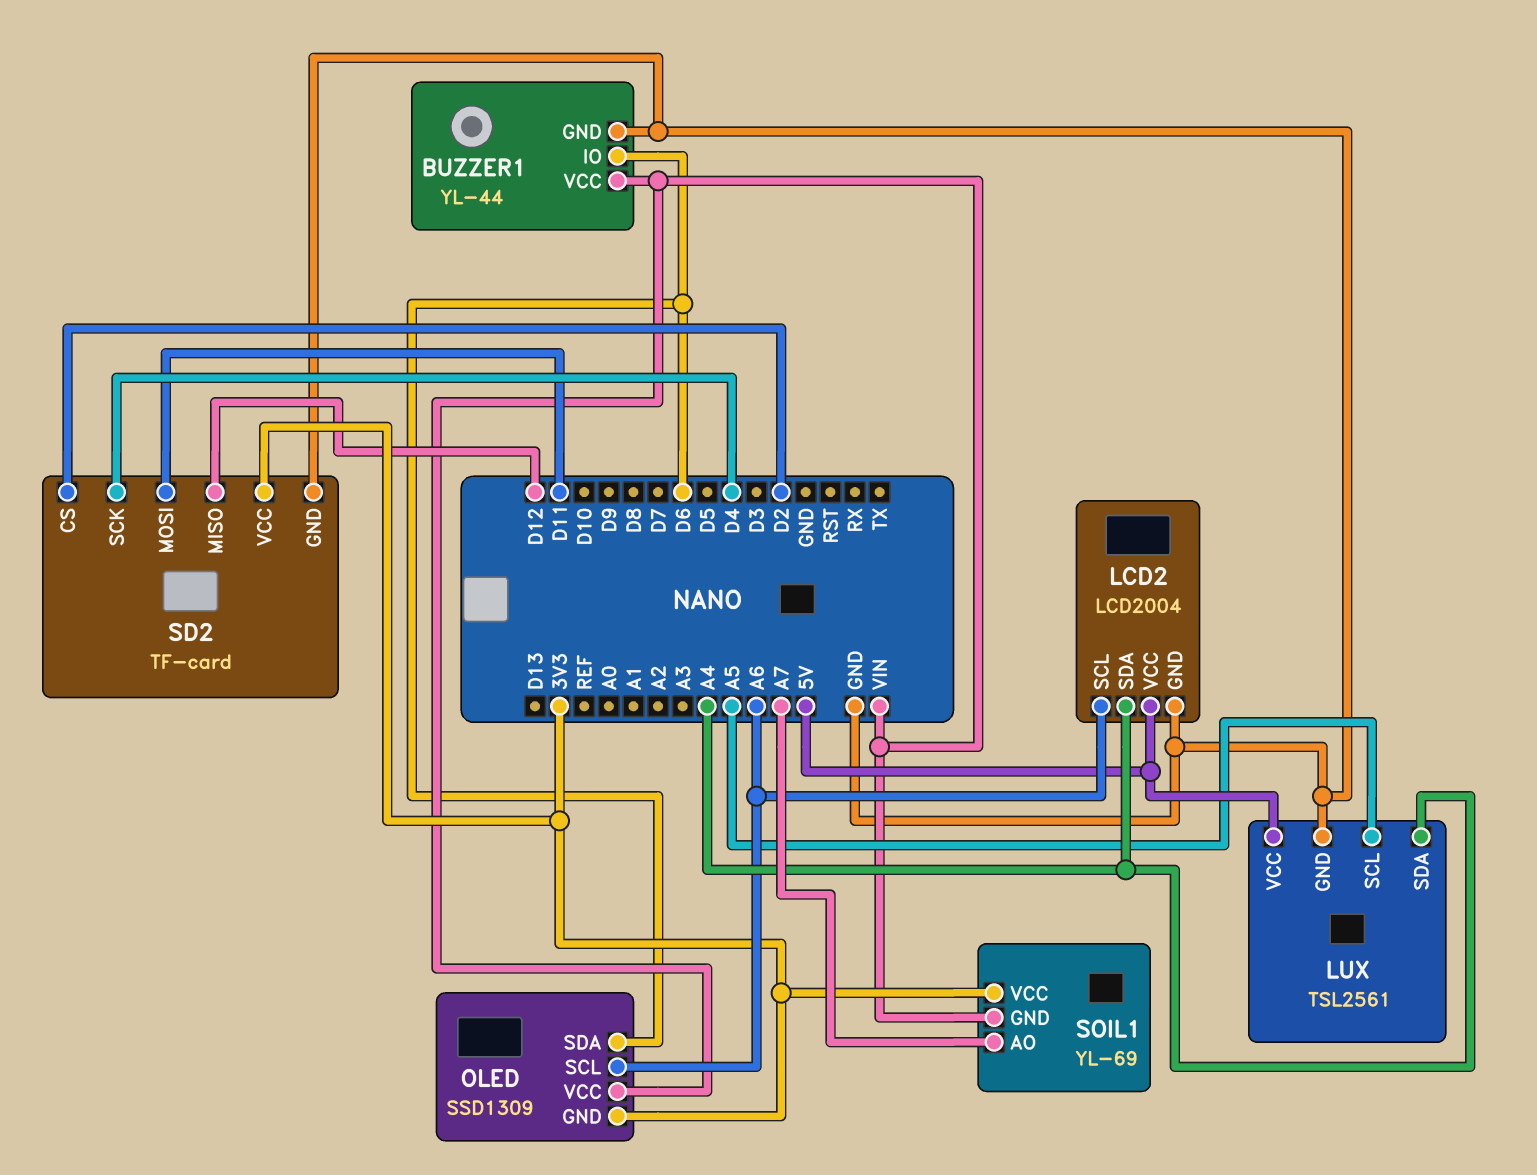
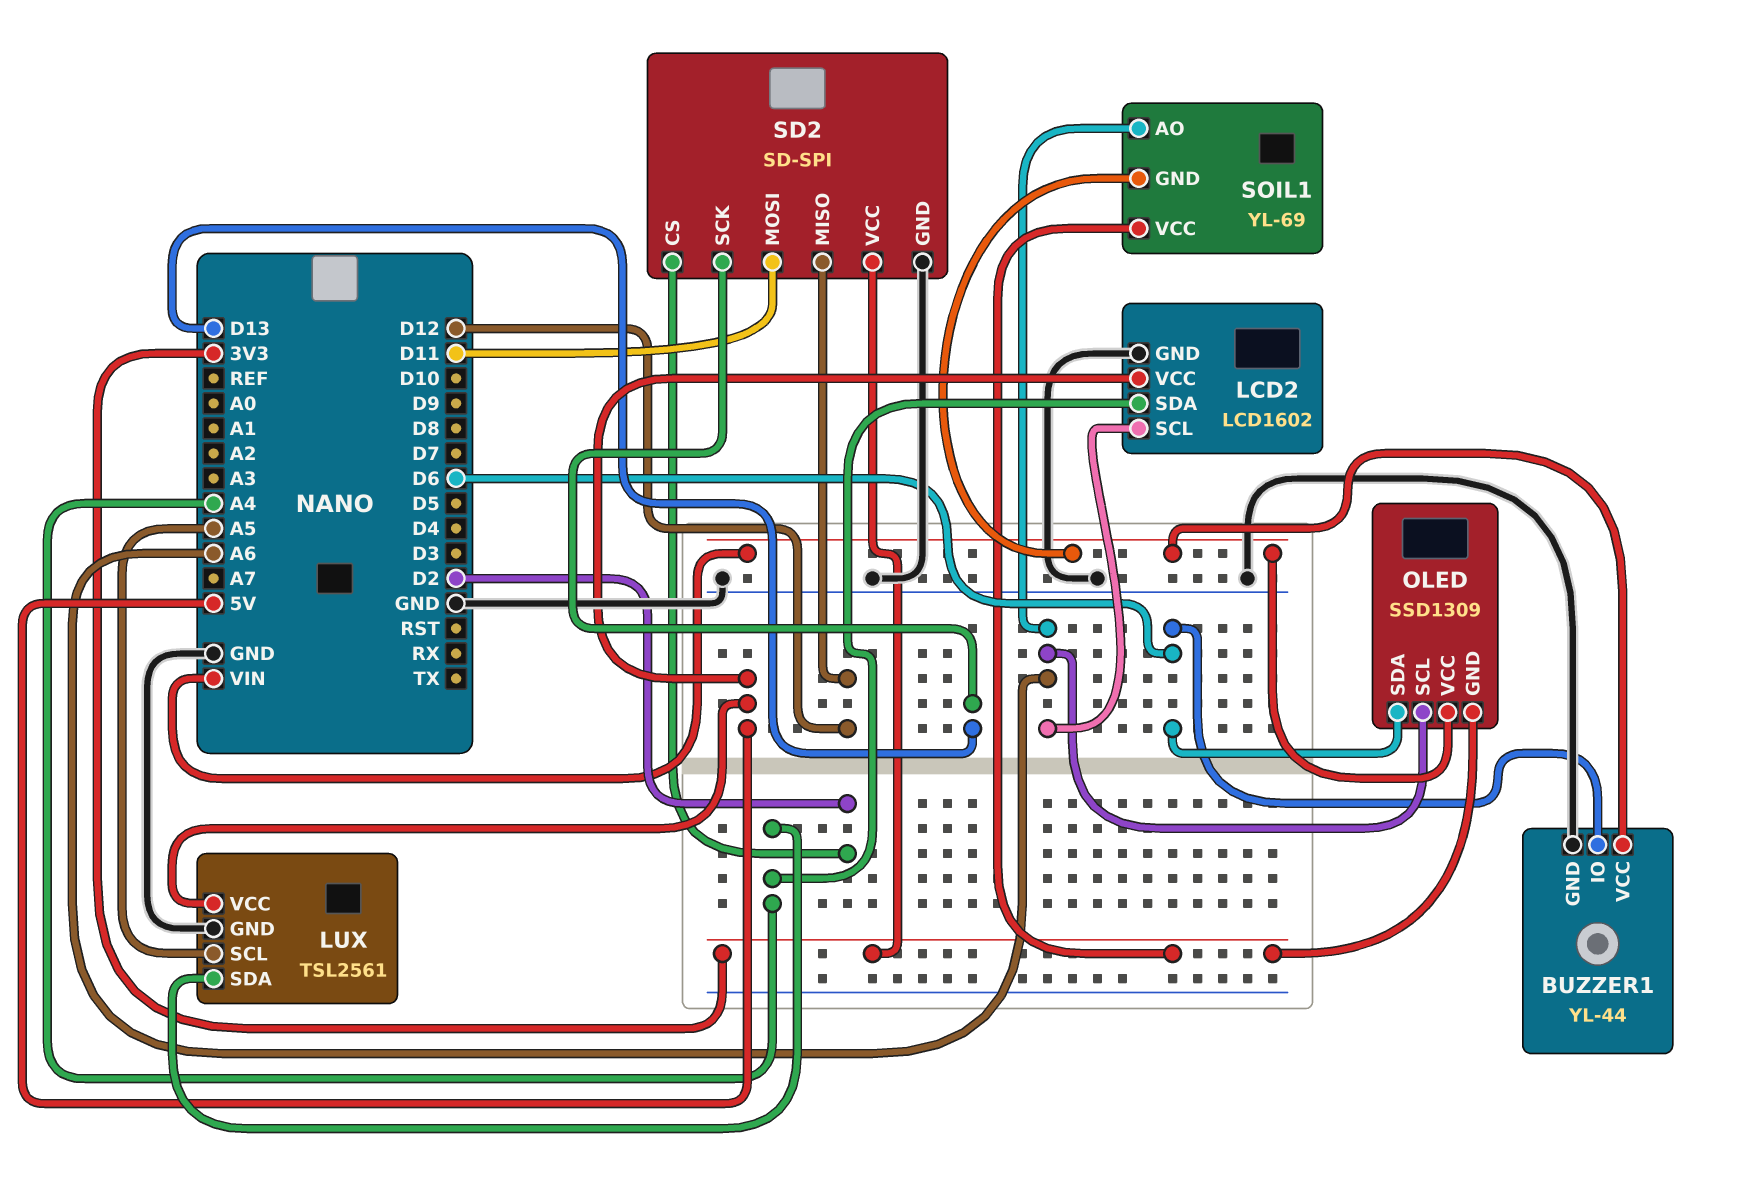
LCD2: LCD2004 -> LCD1602
SD2: TF-card -> SD-SPI
SD2 pin SCK: D4 -> D13
SOIL1 pin AO: A7 -> A6

